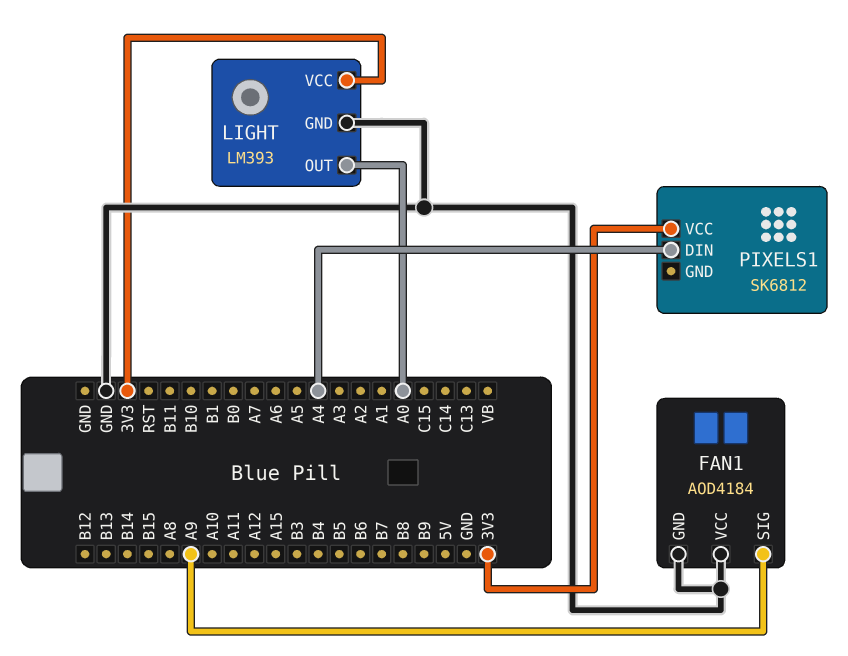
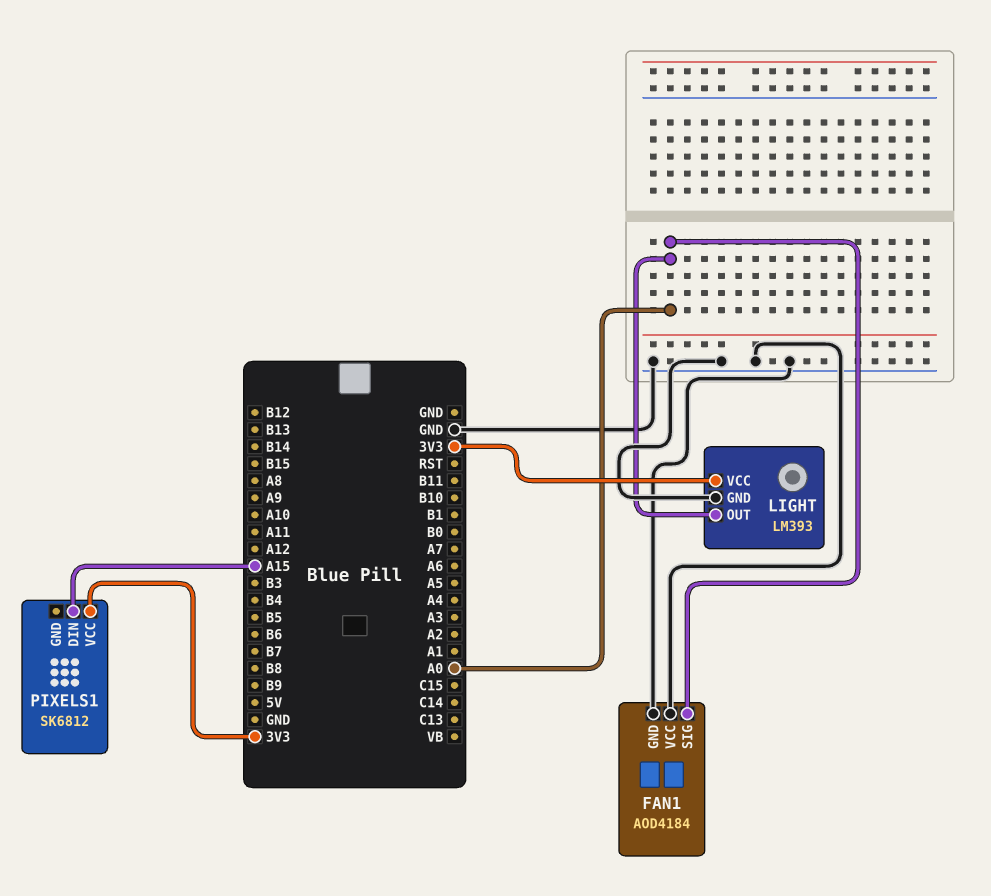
FAN1 pin SIG: A9 -> A0
PIXELS1 pin DIN: A4 -> A15

